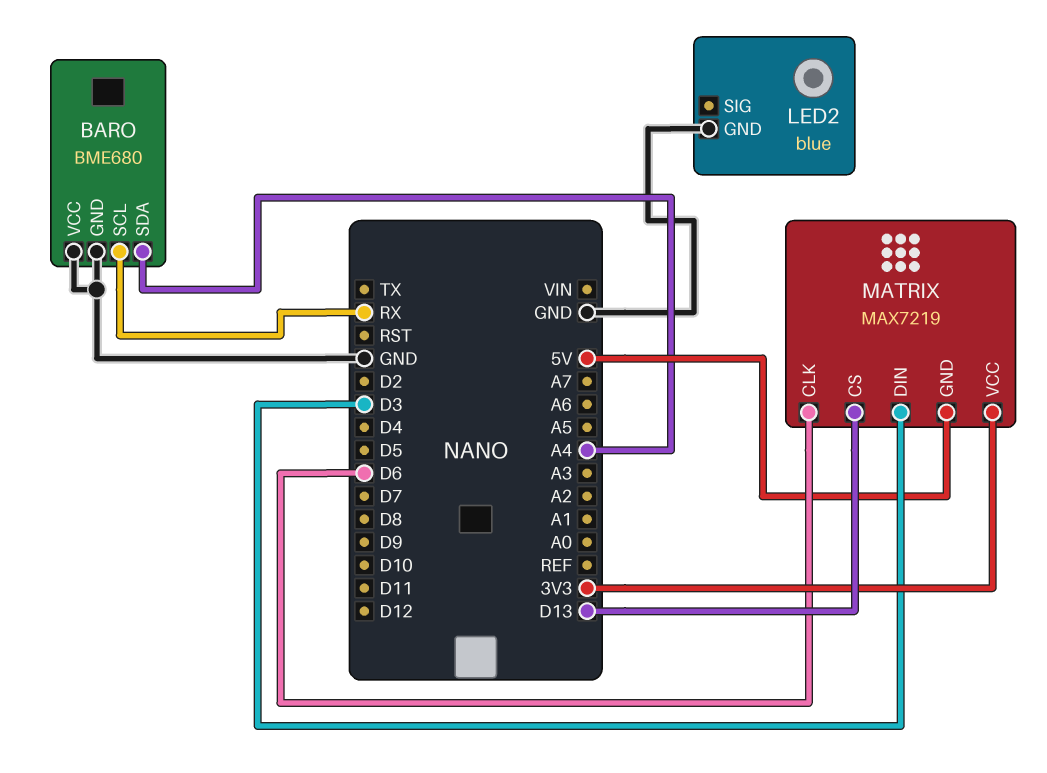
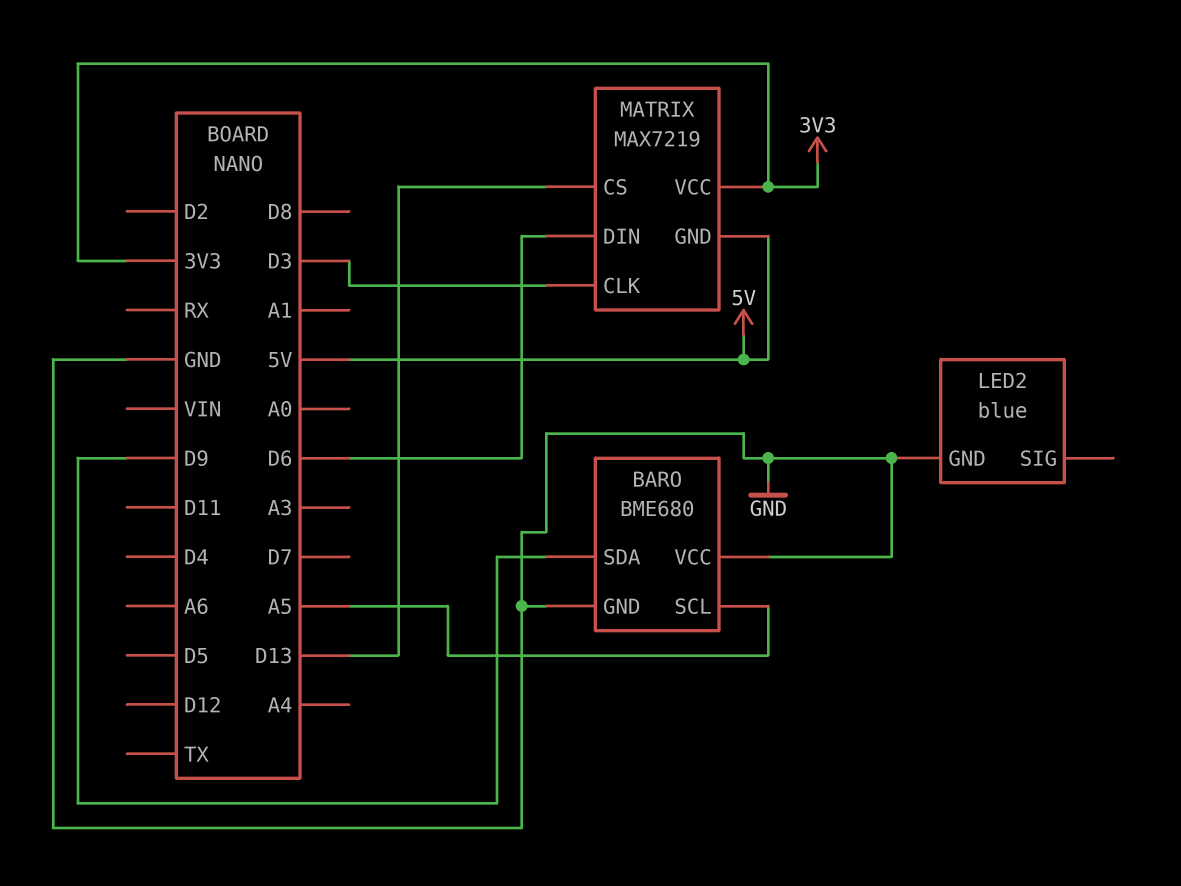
BARO pin SCL: RX -> A5
BARO pin SDA: A4 -> D9
MATRIX pin CLK: D6 -> D3
MATRIX pin DIN: D3 -> D6

